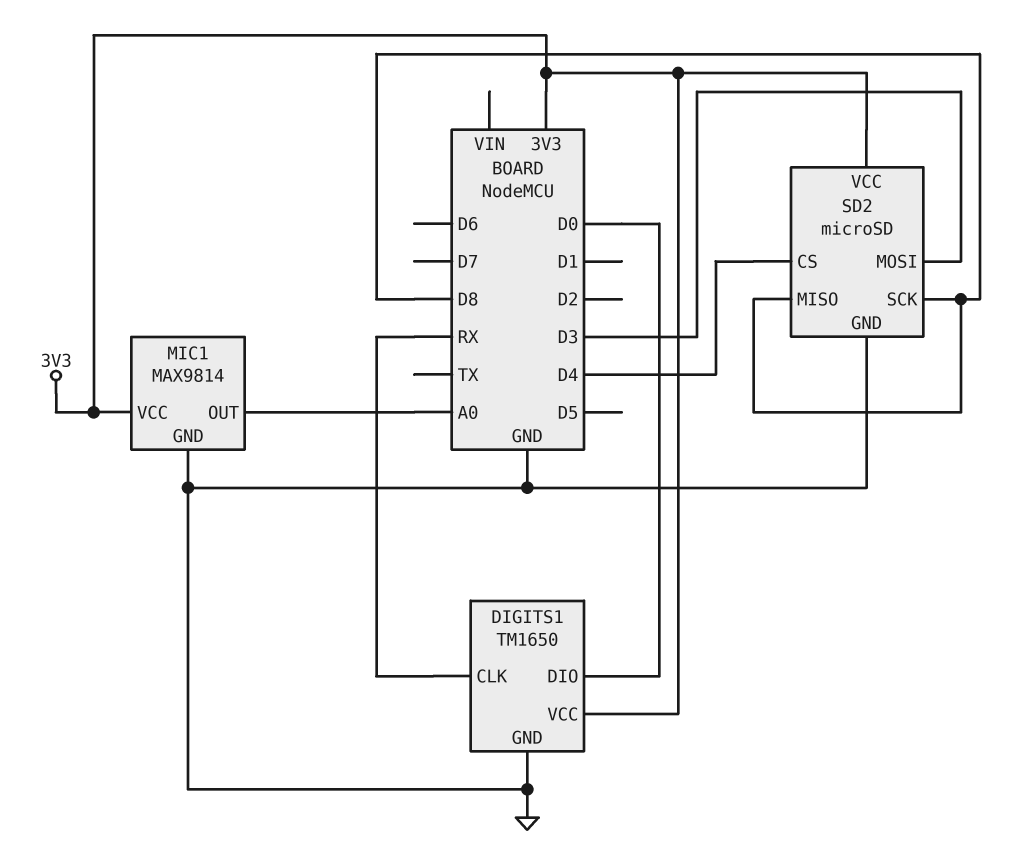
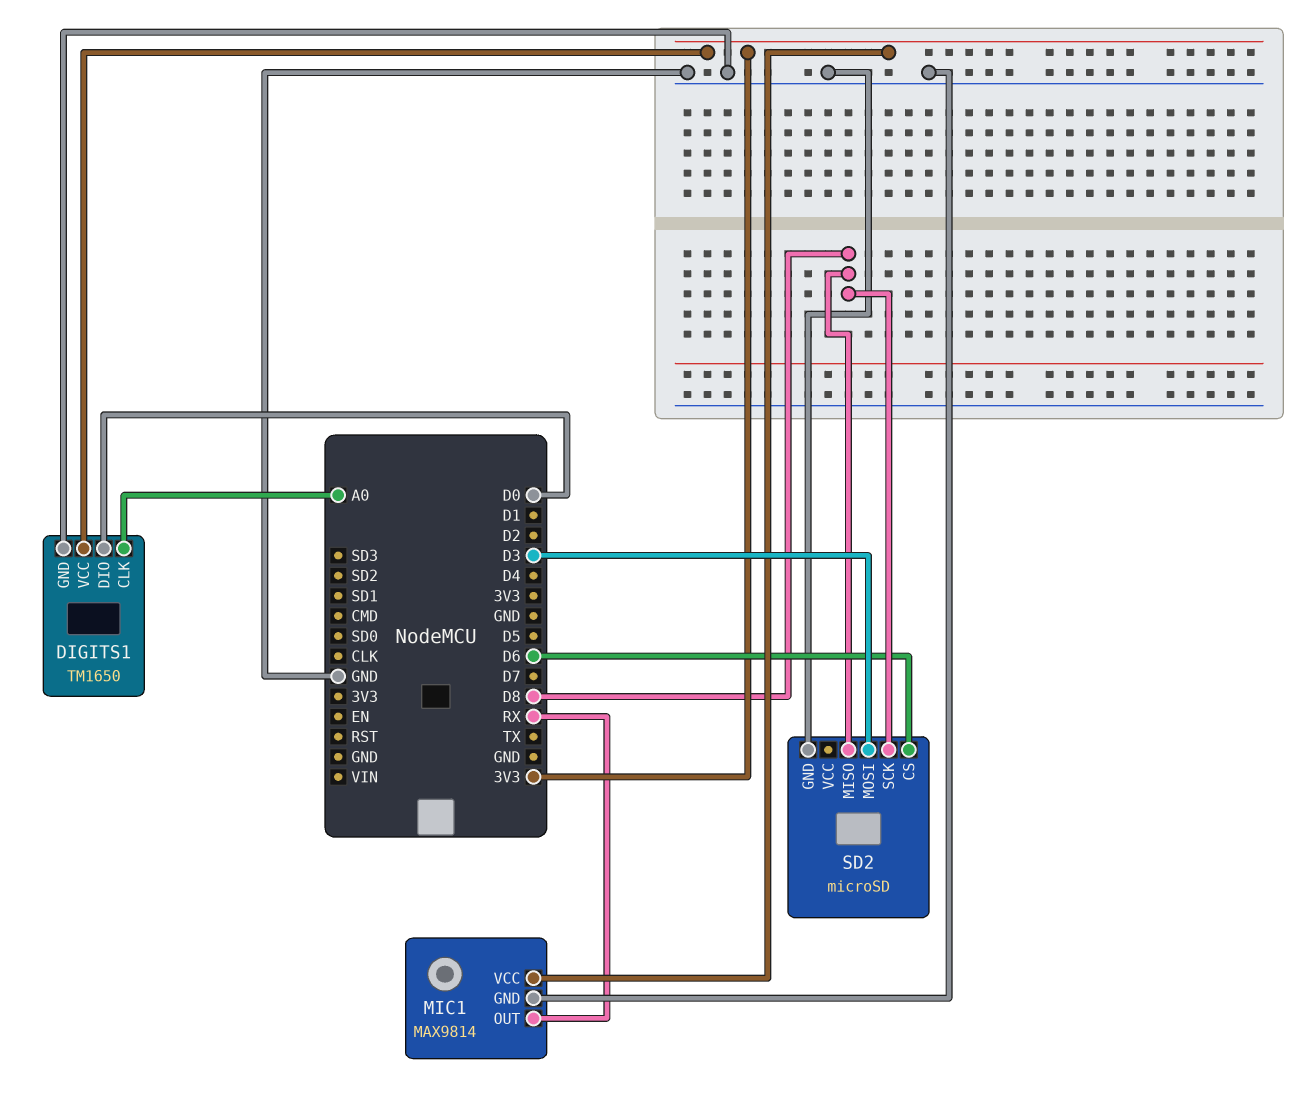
DIGITS1 pin CLK: RX -> A0
MIC1 pin OUT: A0 -> RX
SD2 pin CS: D4 -> D6
SD2 pin VCC: 3V3 -> none

